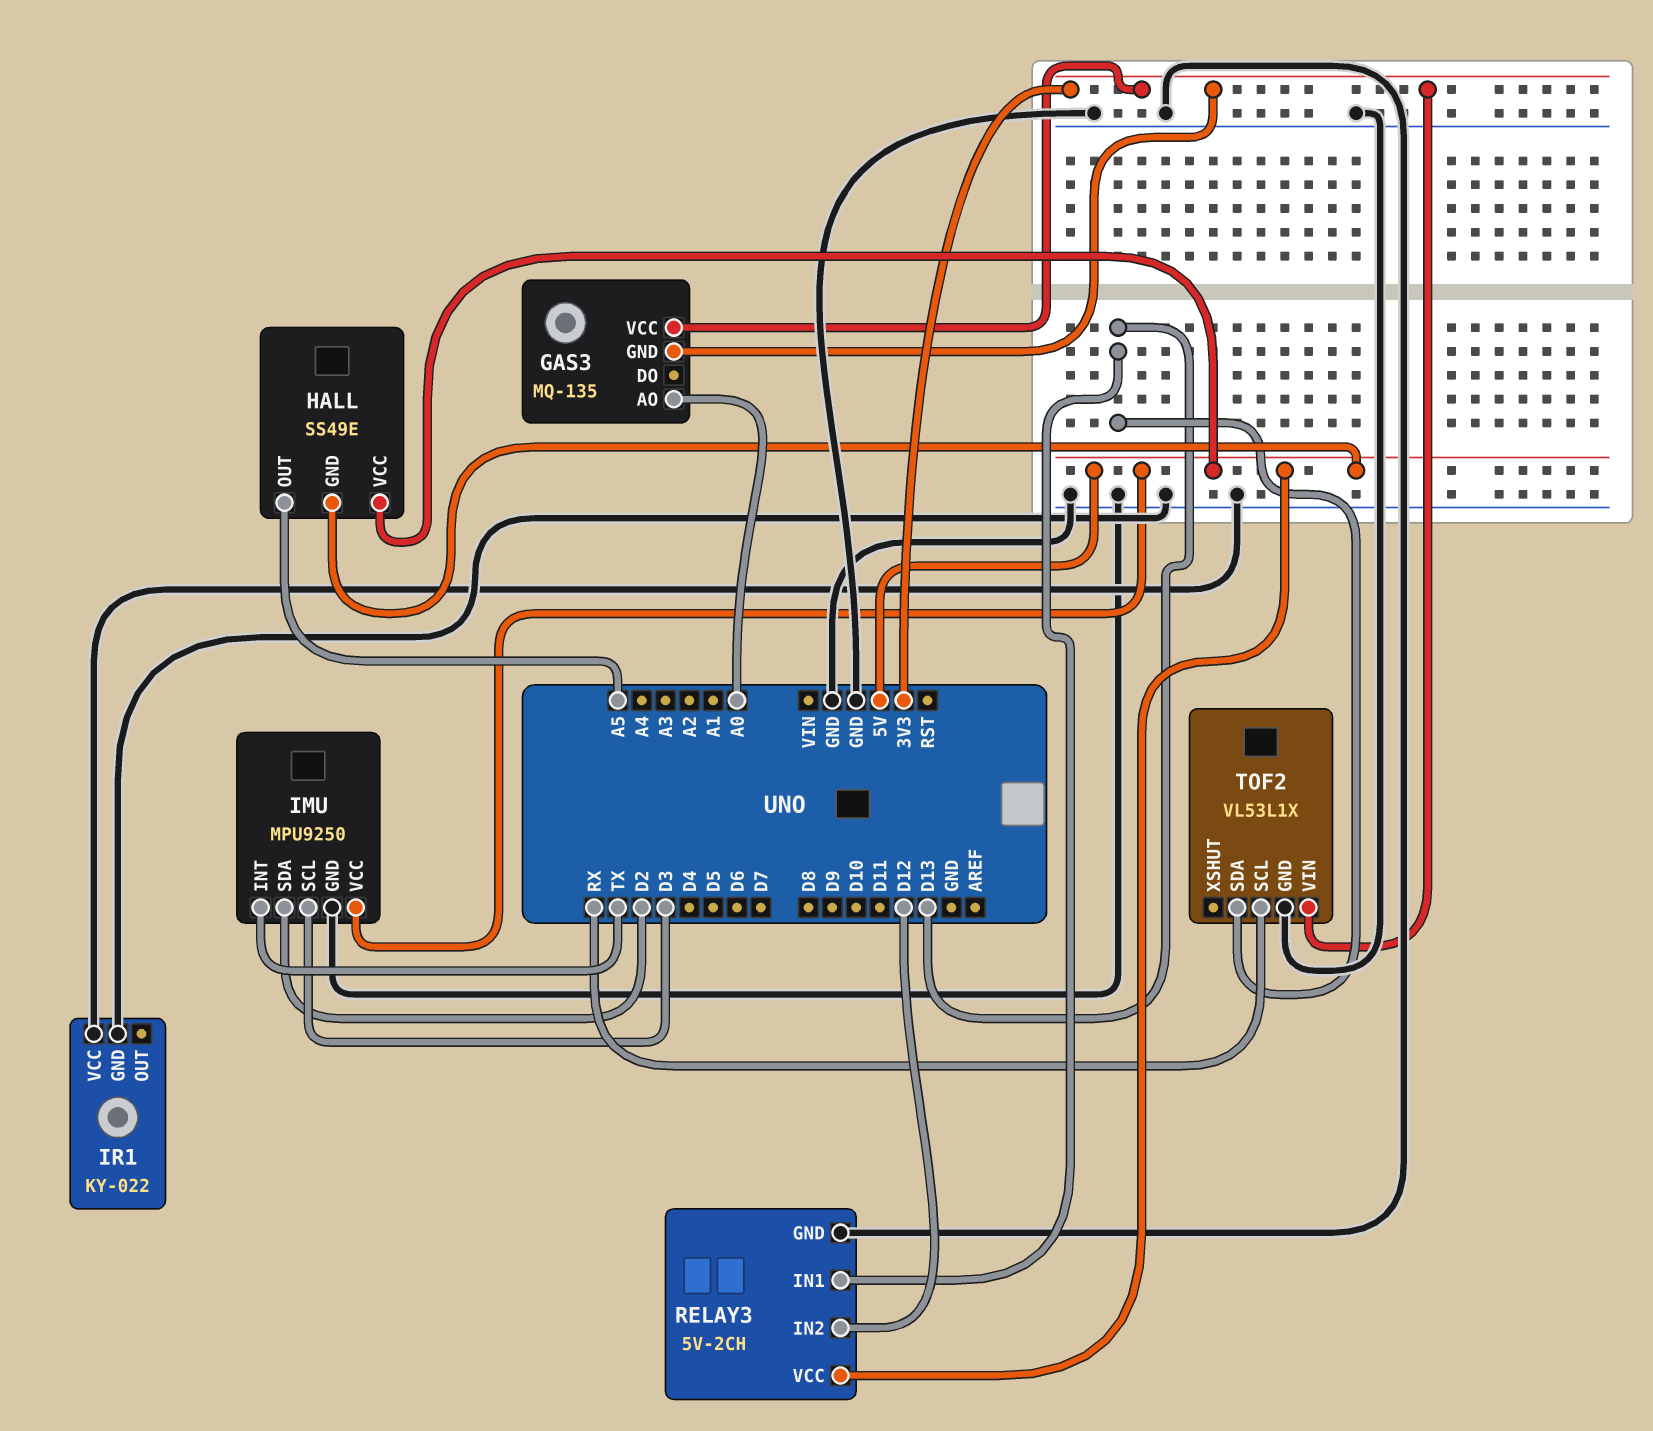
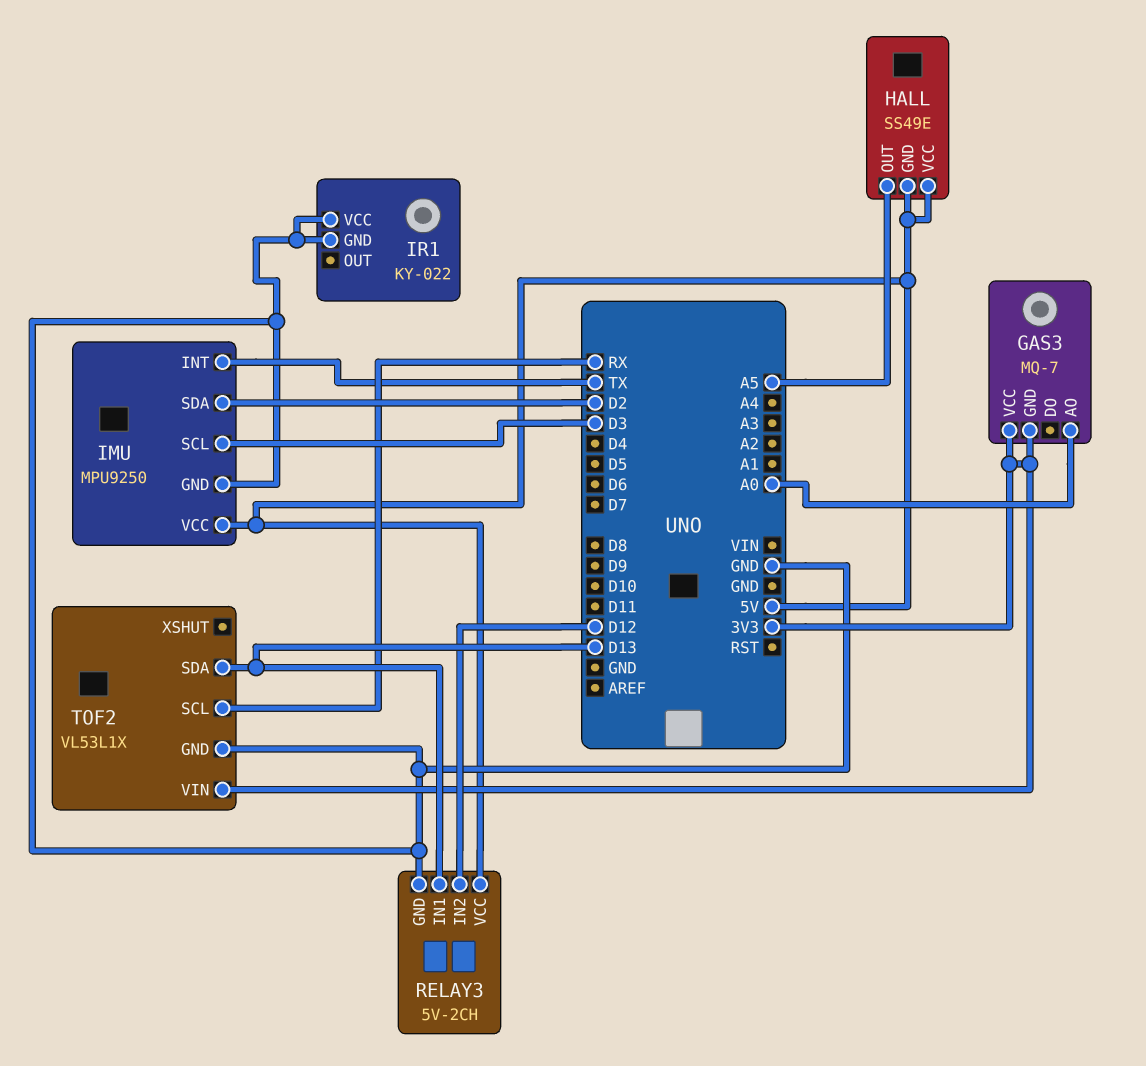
GAS3: MQ-135 -> MQ-7

